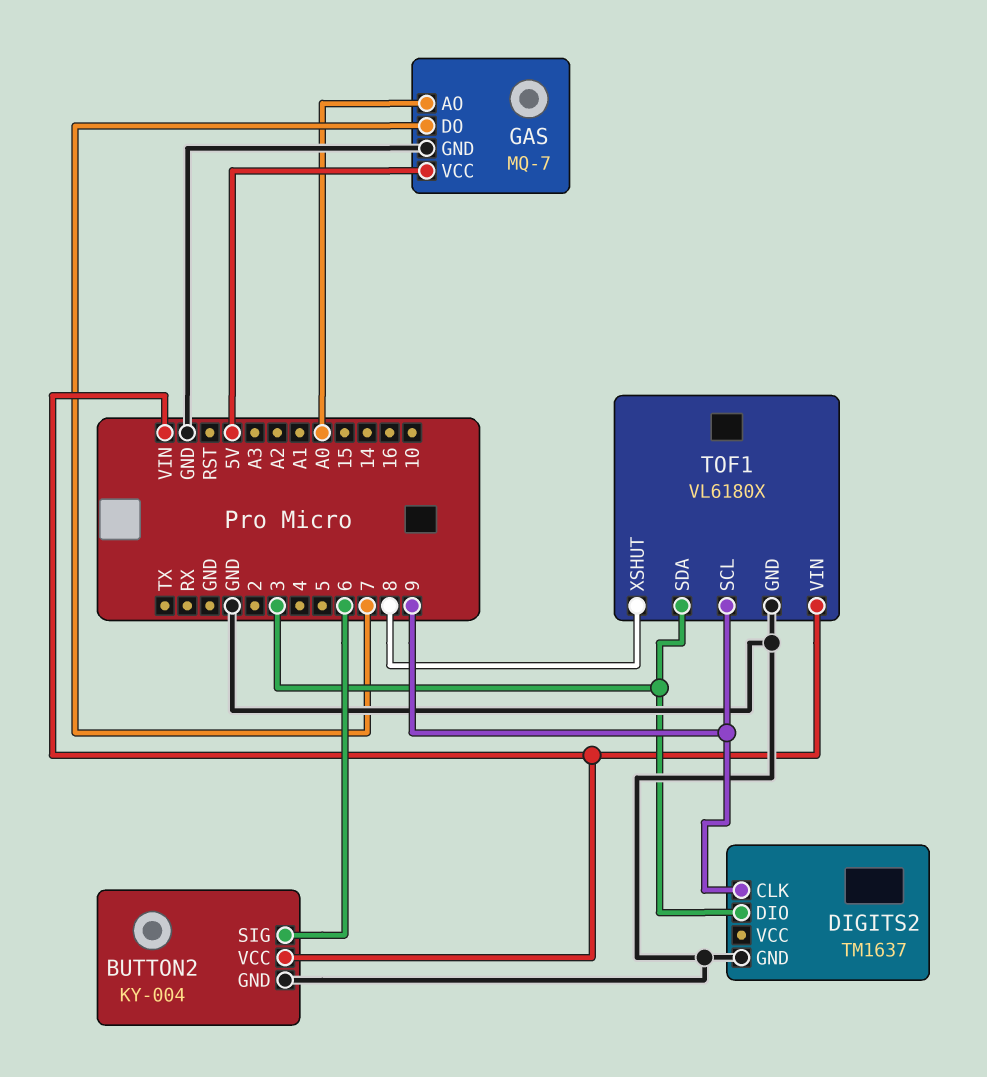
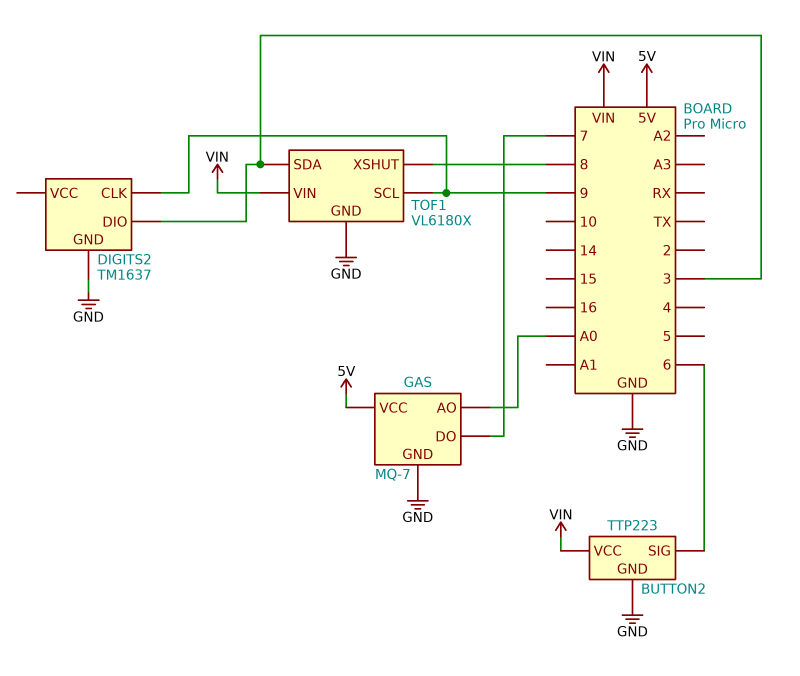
BUTTON2: KY-004 -> TTP223

